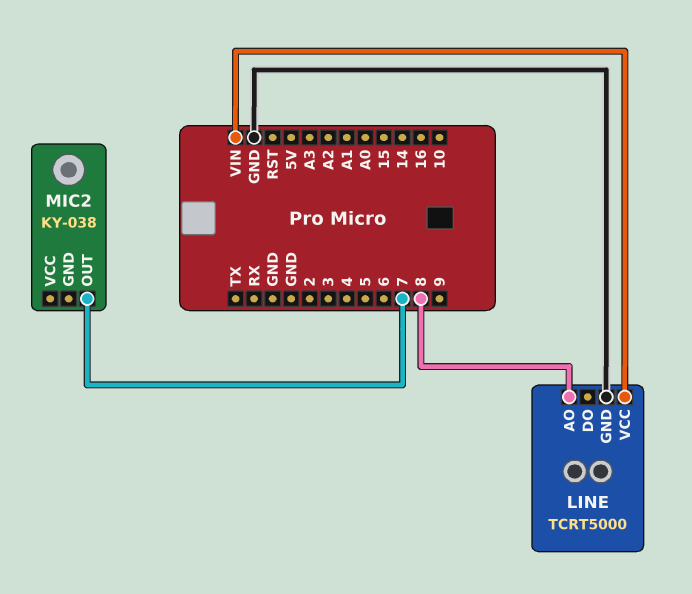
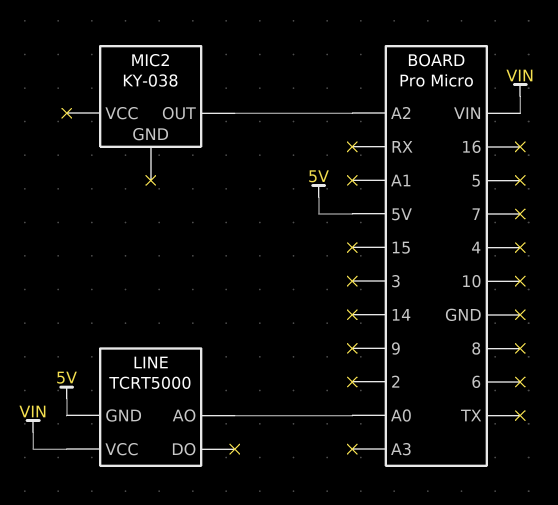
LINE pin AO: 8 -> A0
LINE pin GND: GND -> 5V
MIC2 pin OUT: 7 -> A2

